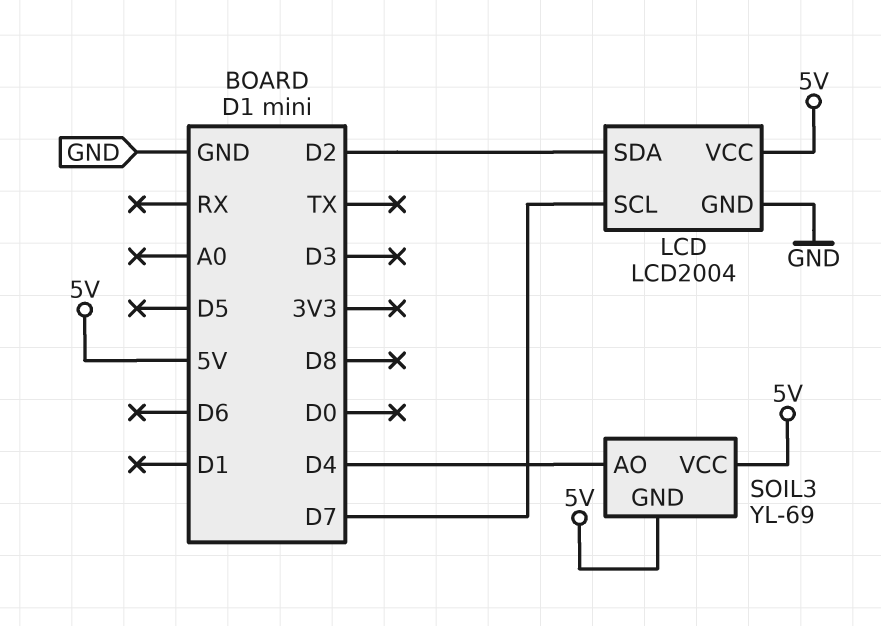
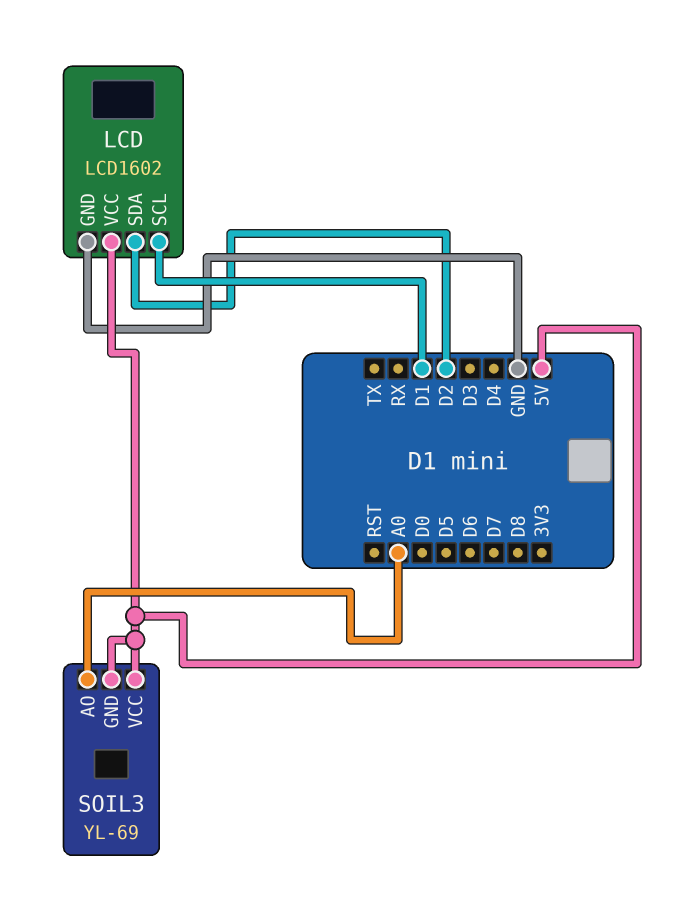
LCD: LCD2004 -> LCD1602
LCD pin SCL: D7 -> D1
SOIL3 pin AO: D4 -> A0

